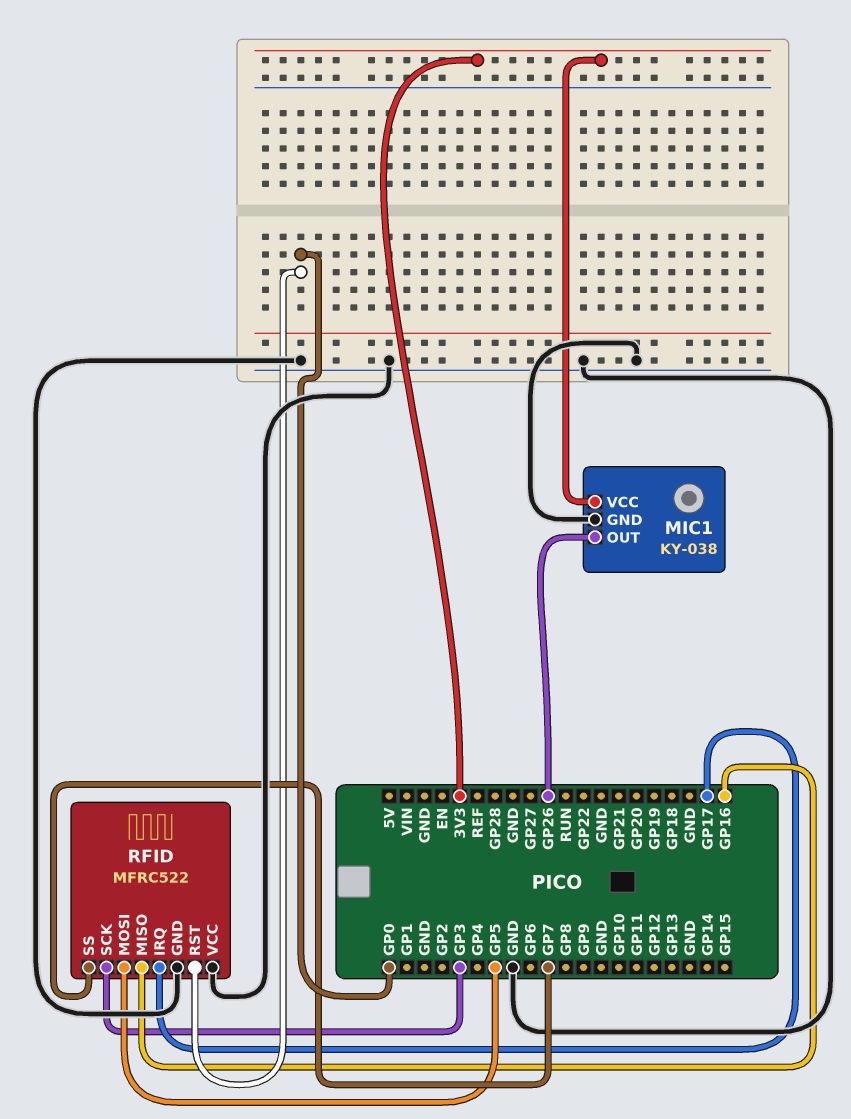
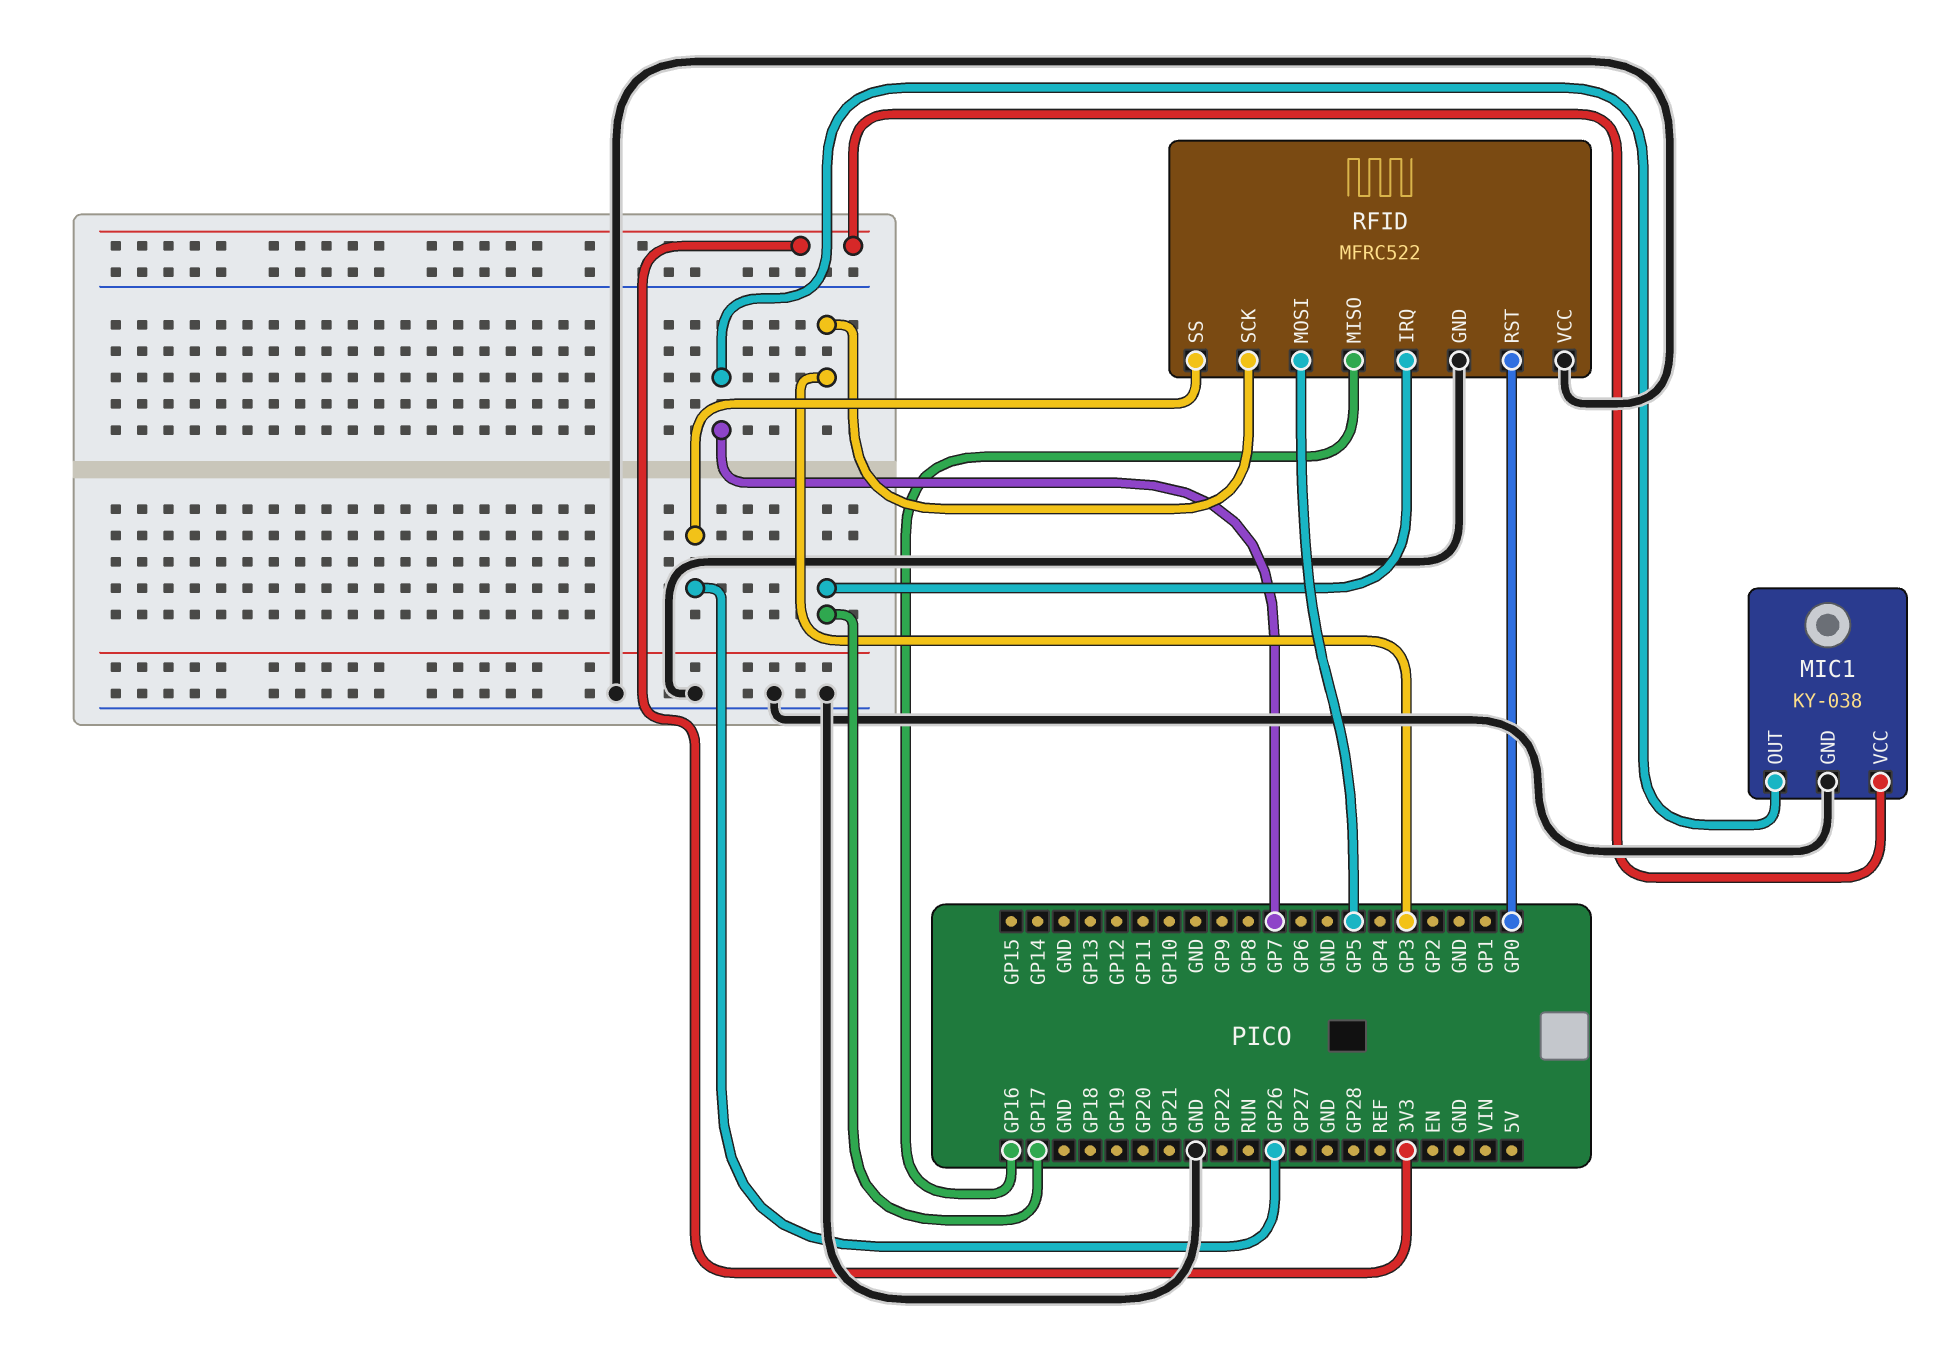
MIC1 pin OUT: GP26 -> GP7
RFID pin SS: GP7 -> GP26

